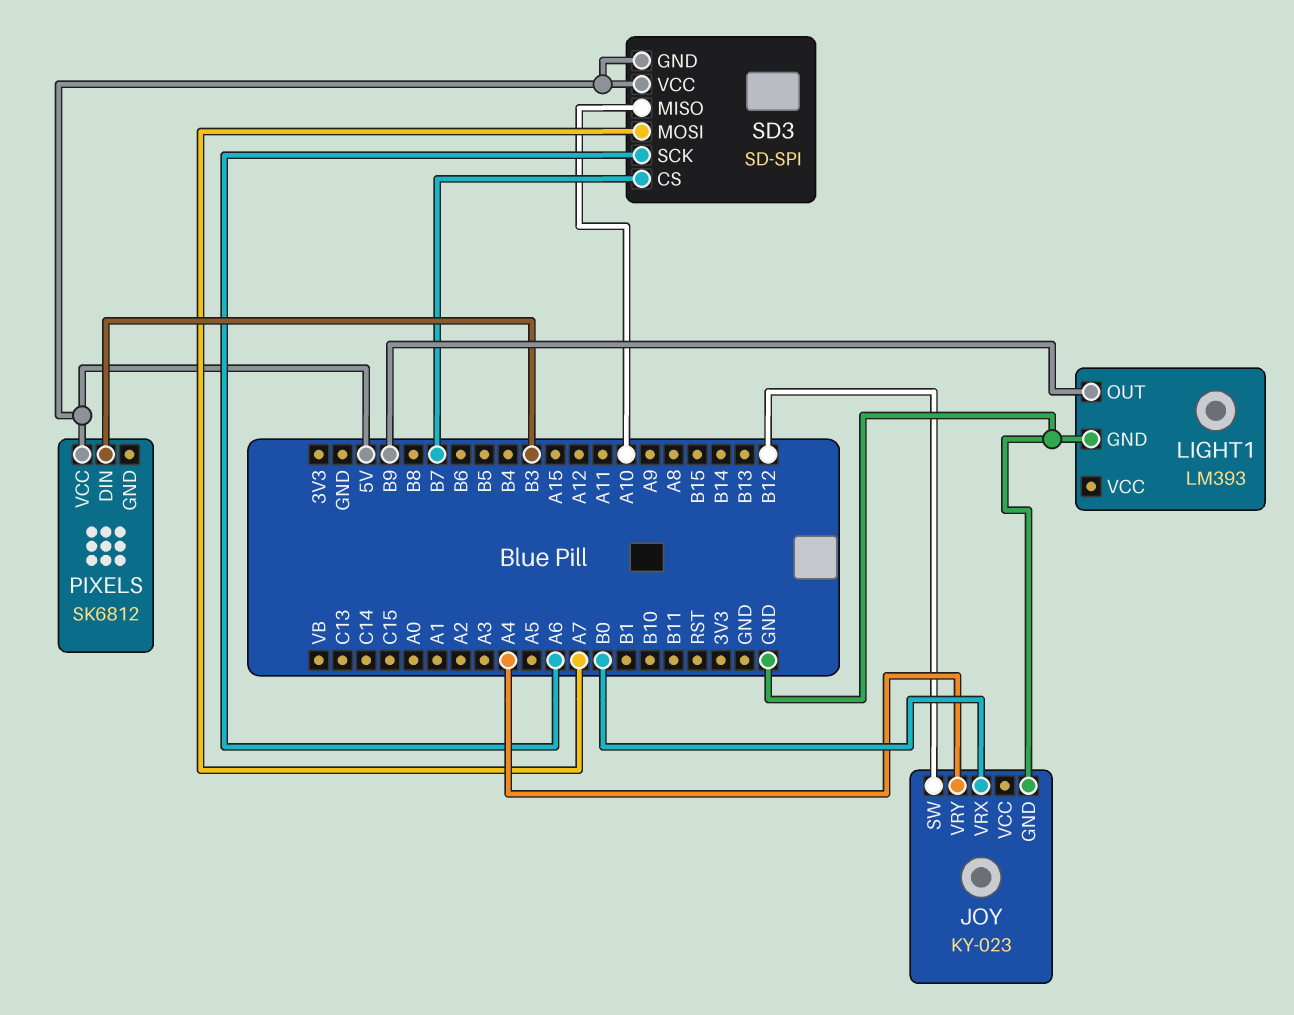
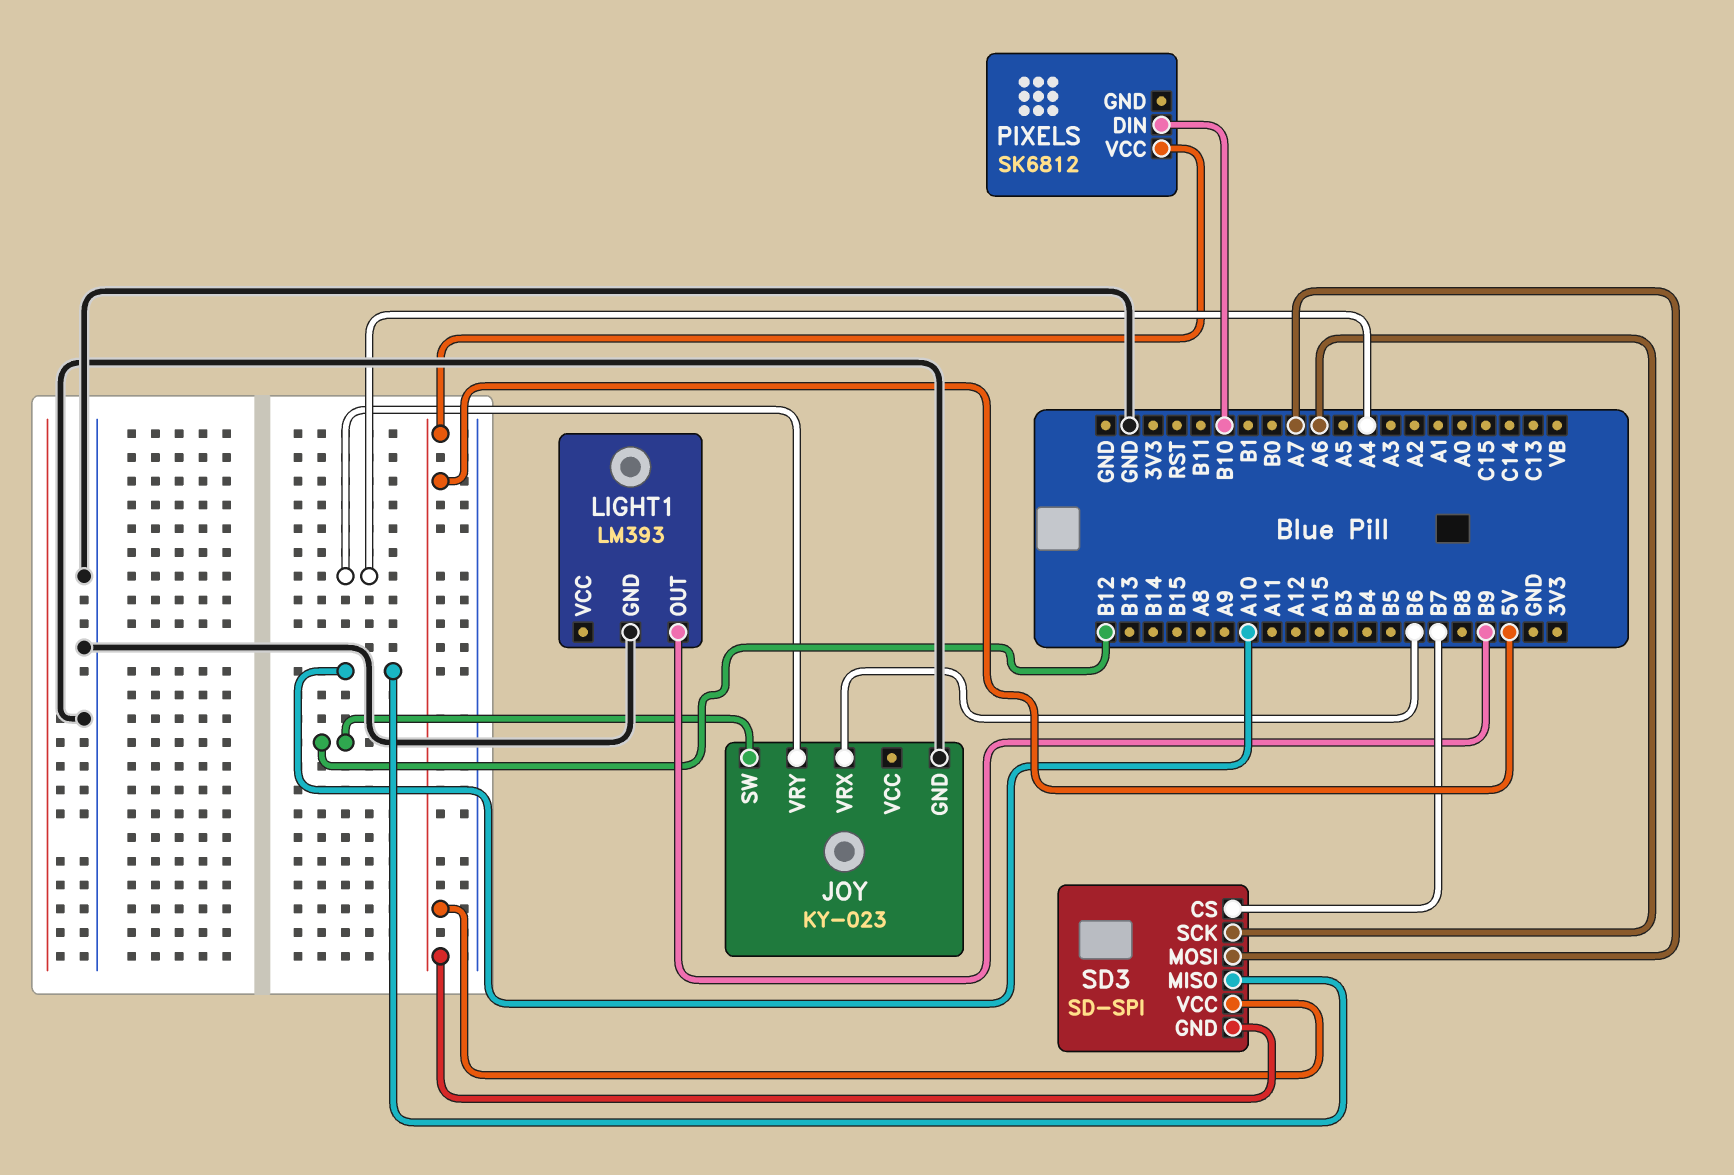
JOY pin VRX: B0 -> B6
PIXELS pin DIN: B3 -> B10

